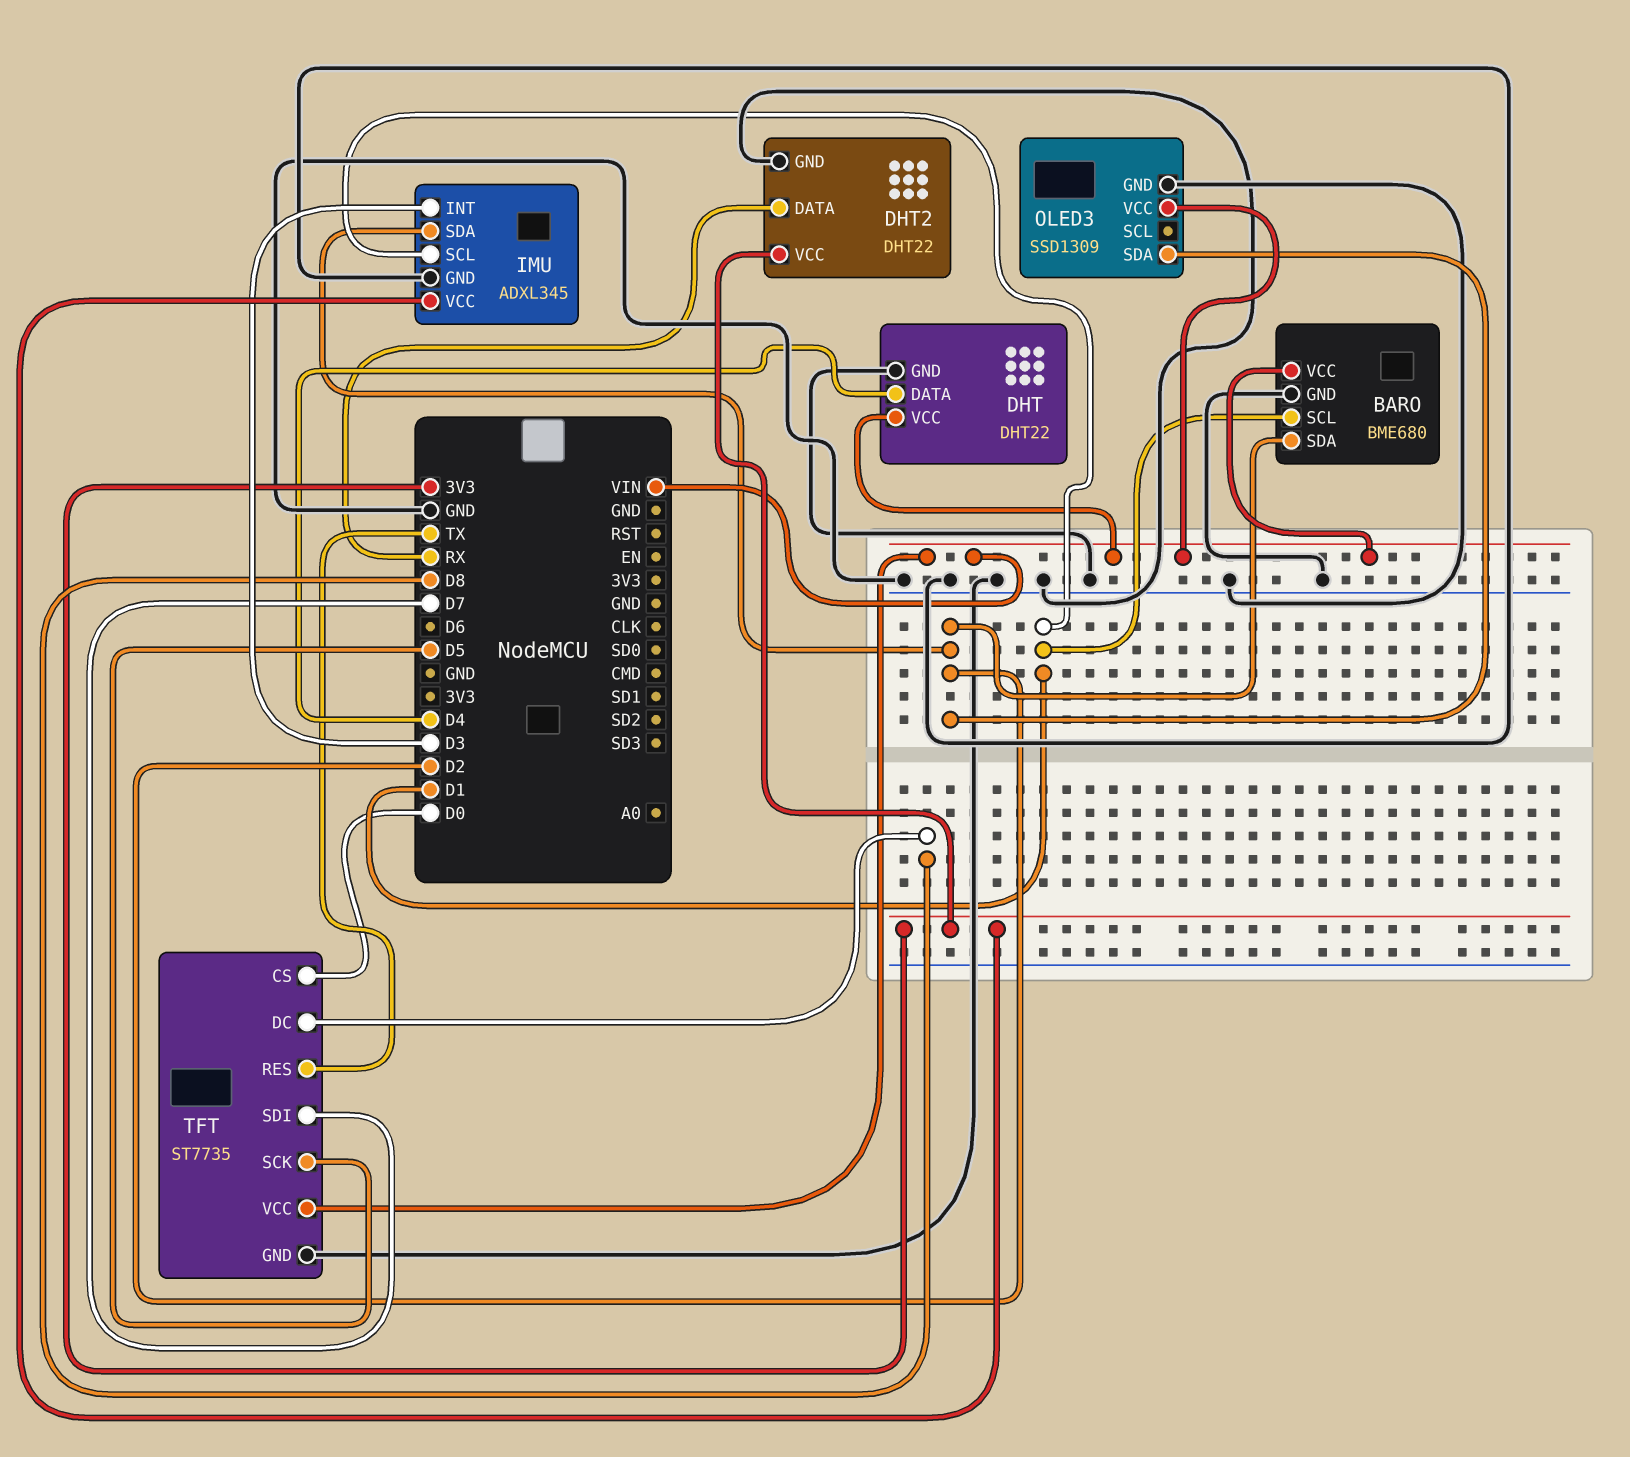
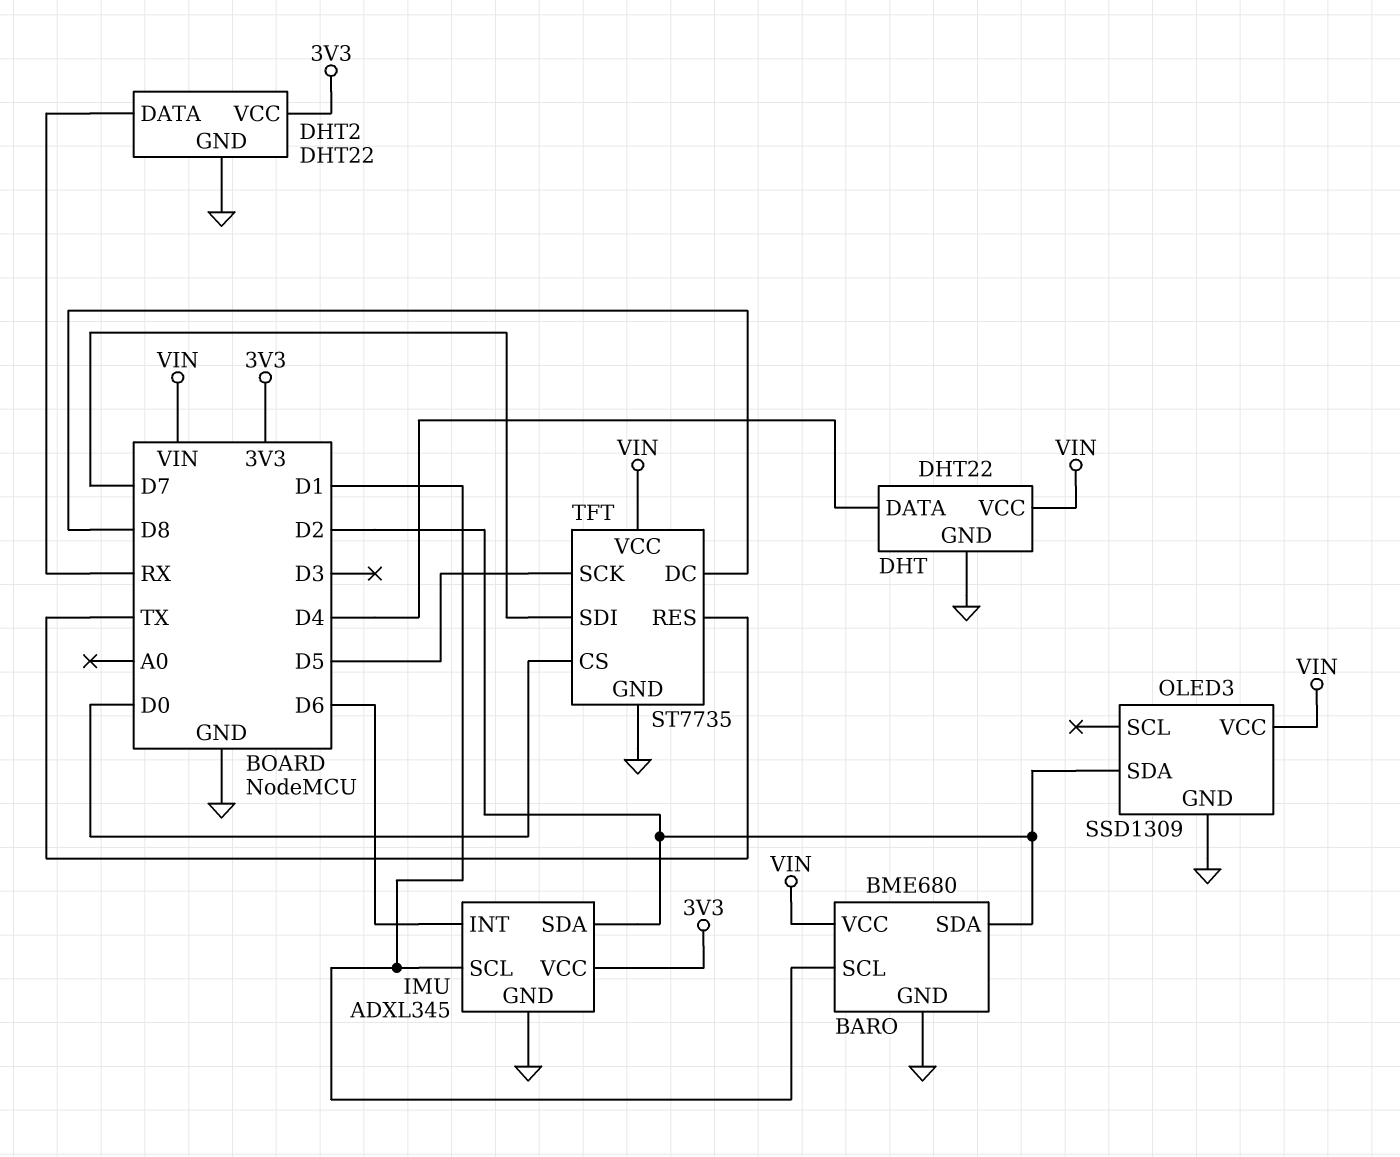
IMU pin INT: D3 -> D6

